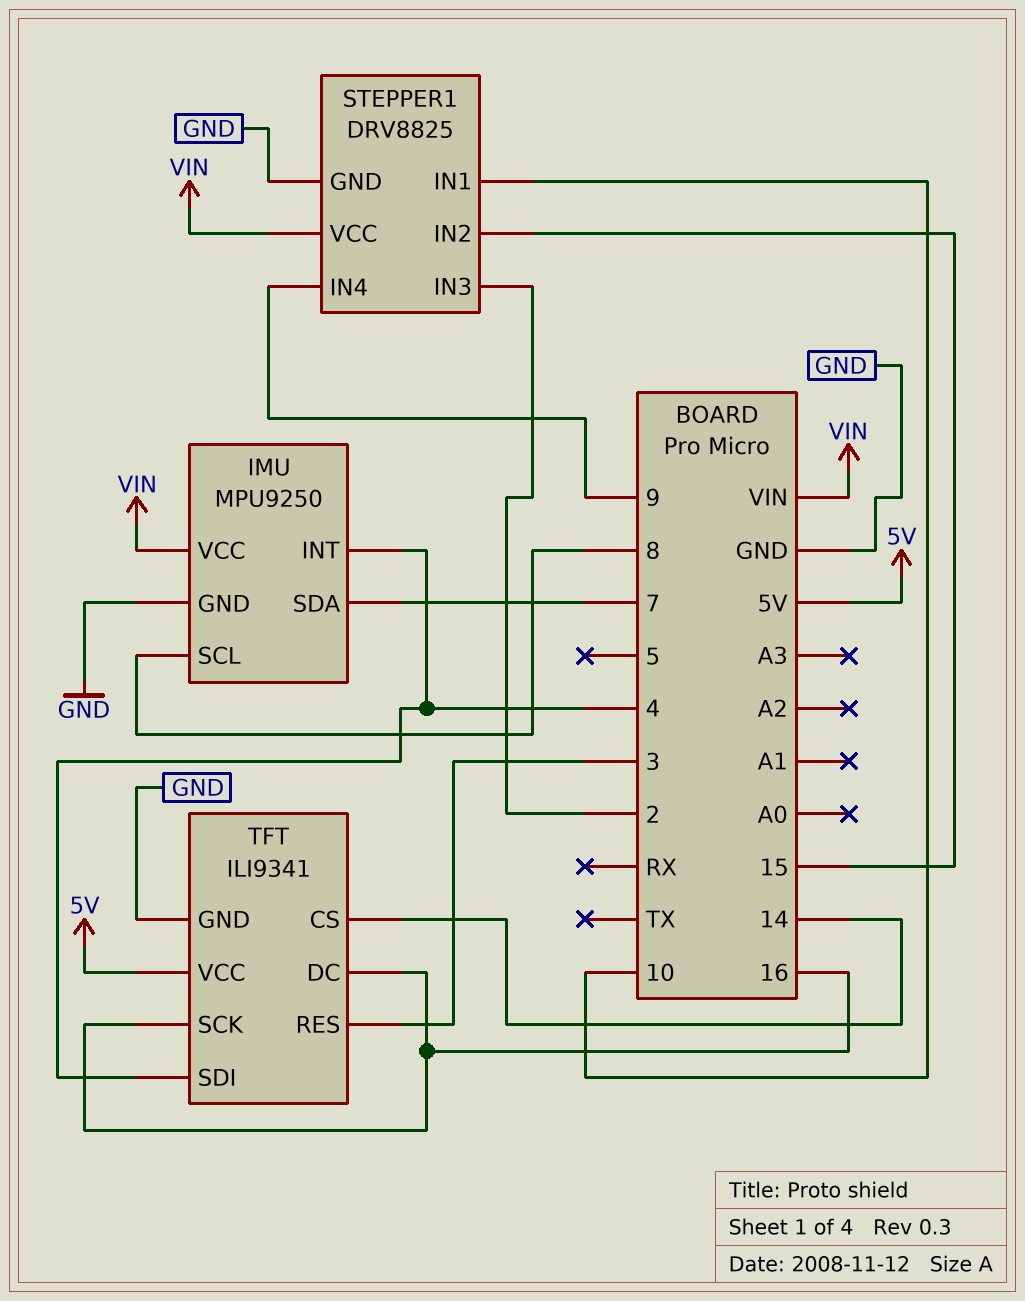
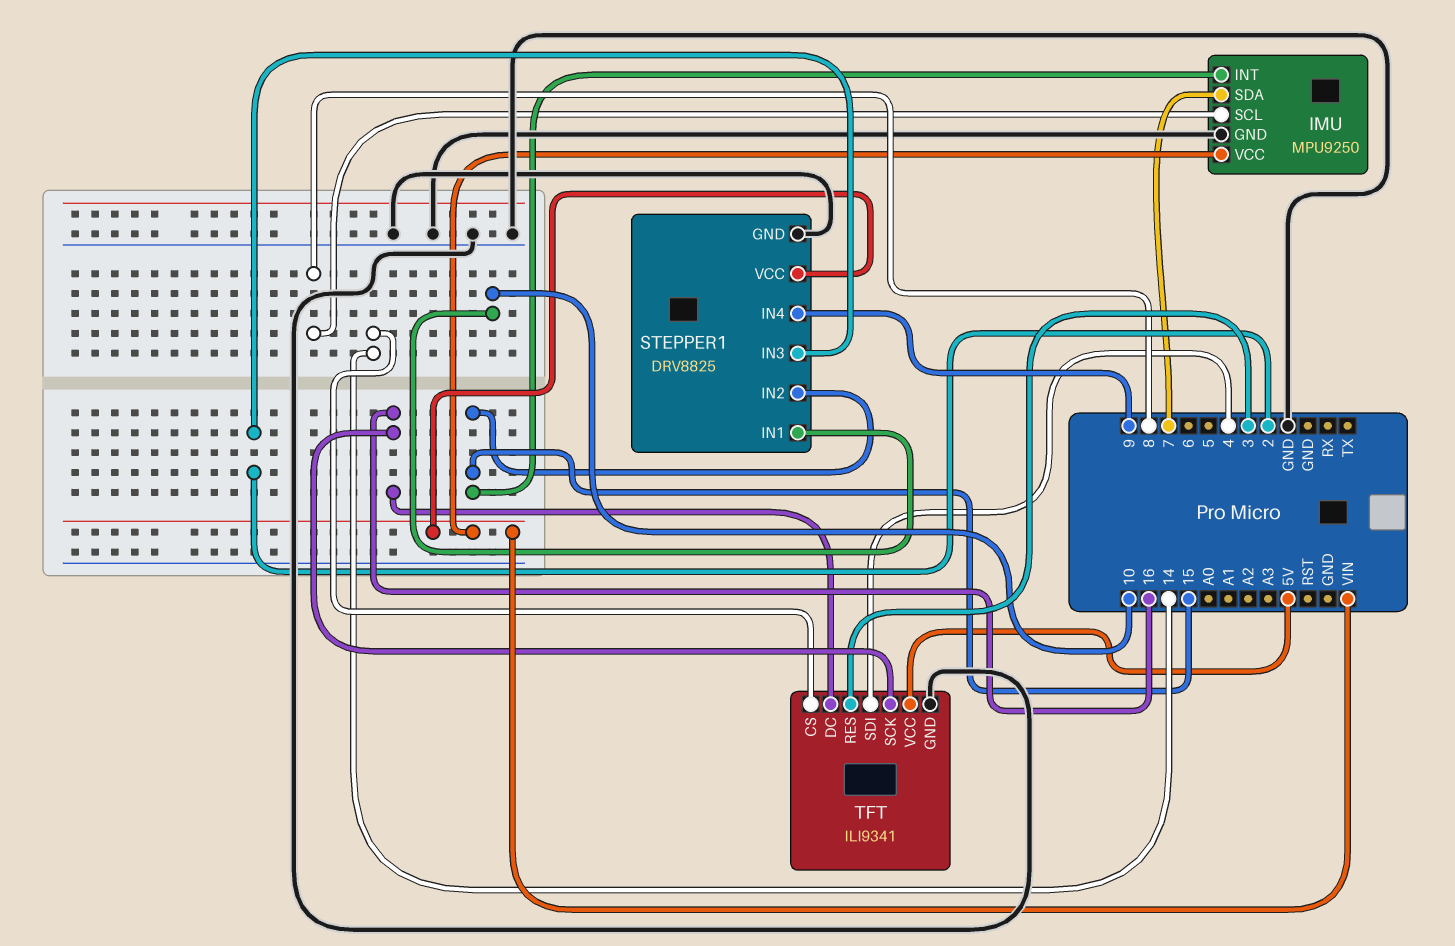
IMU pin INT: 4 -> 15

